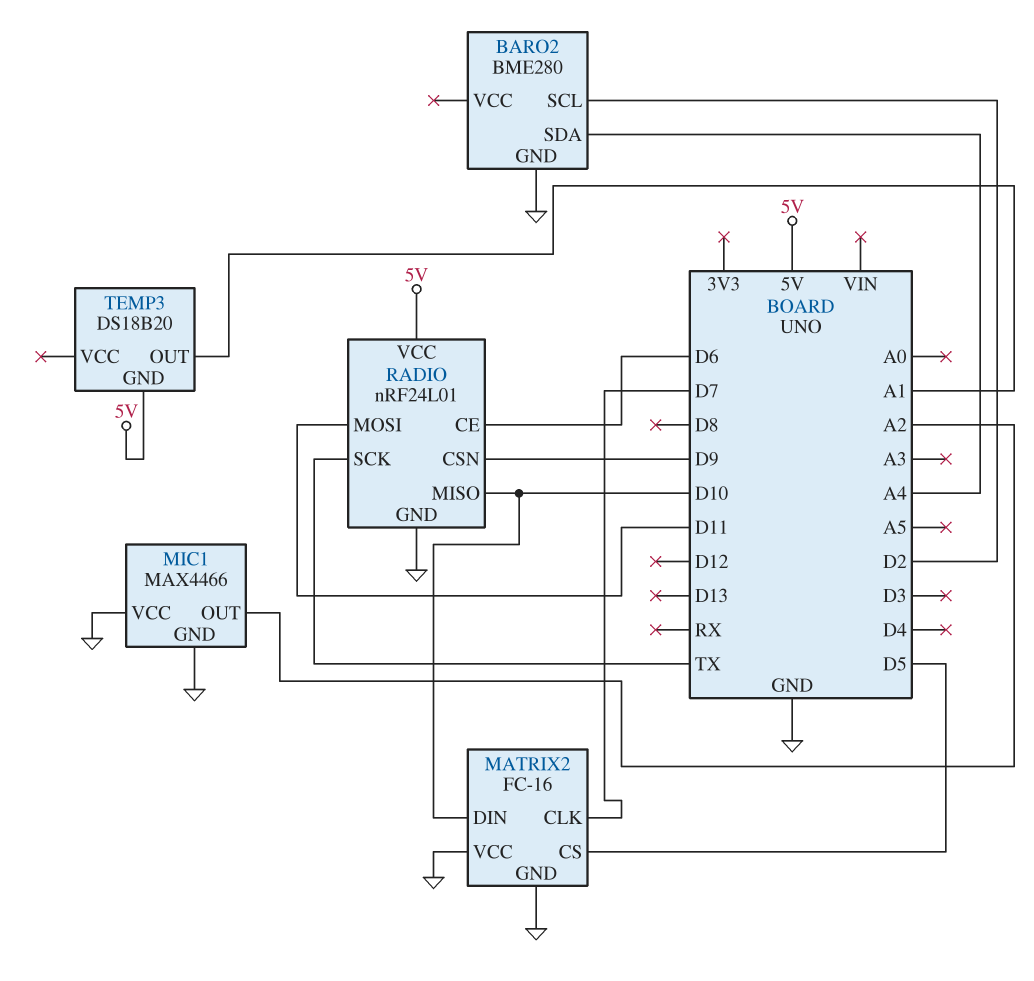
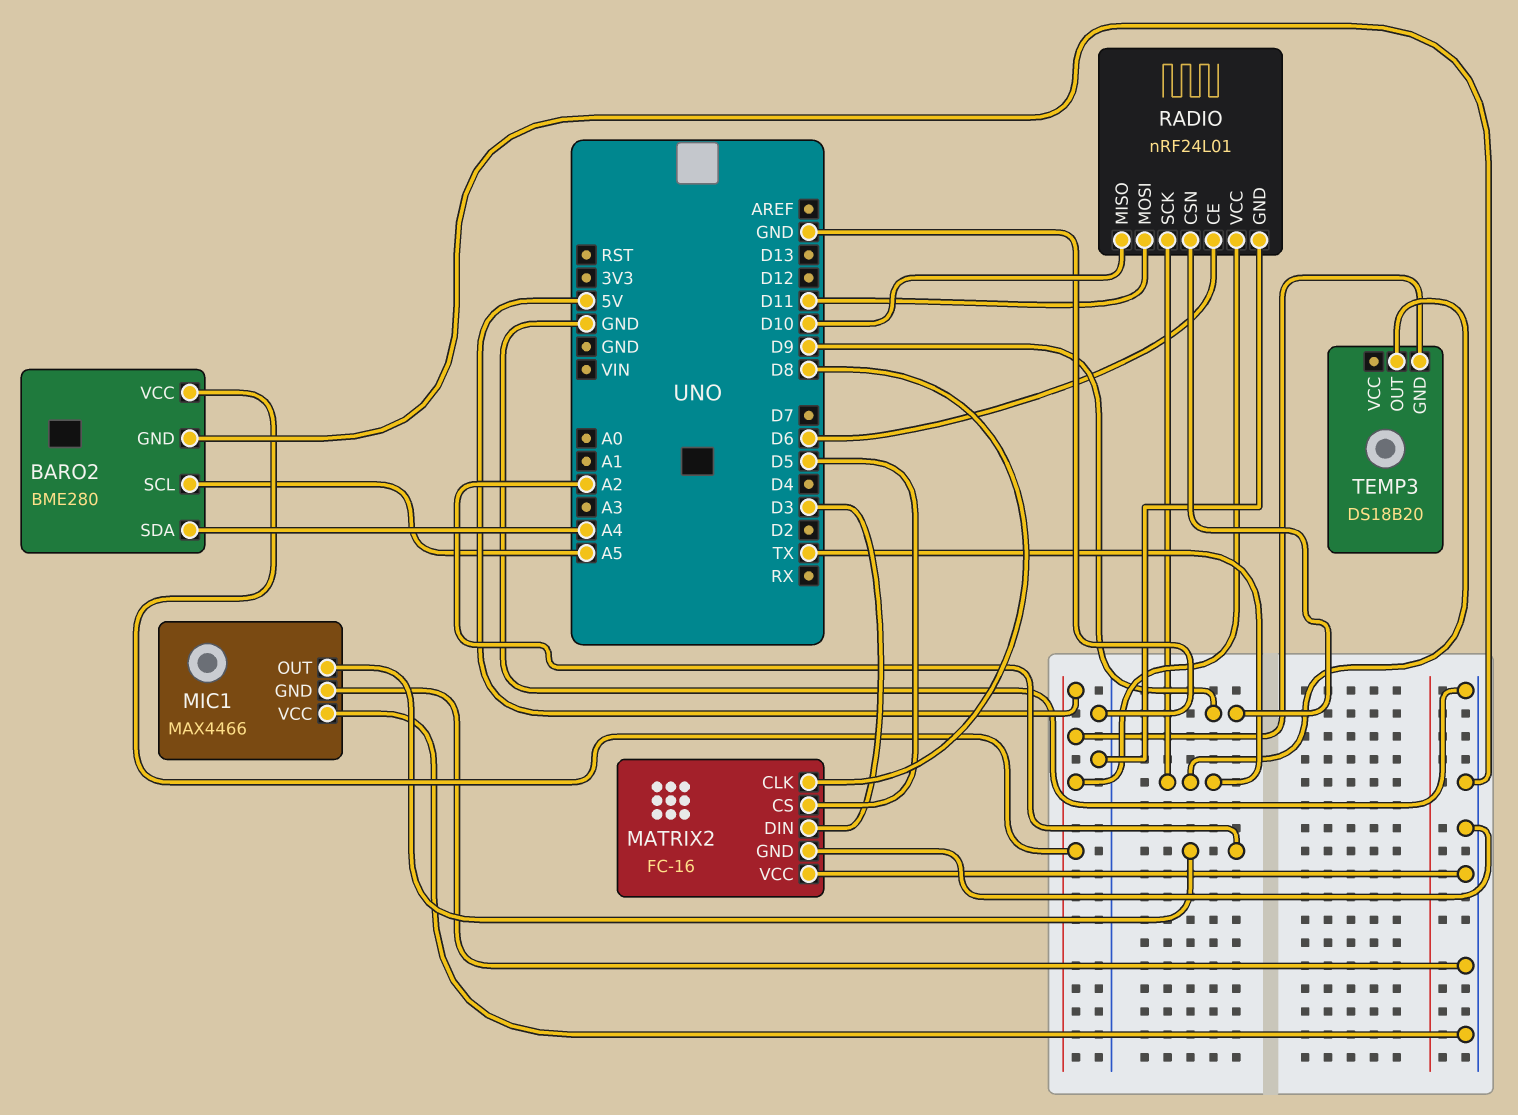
BARO2 pin SCL: D2 -> A5
BARO2 pin VCC: none -> 5V
MATRIX2 pin CLK: D7 -> D8
MATRIX2 pin DIN: D10 -> D3
TEMP3 pin OUT: A1 -> TX

